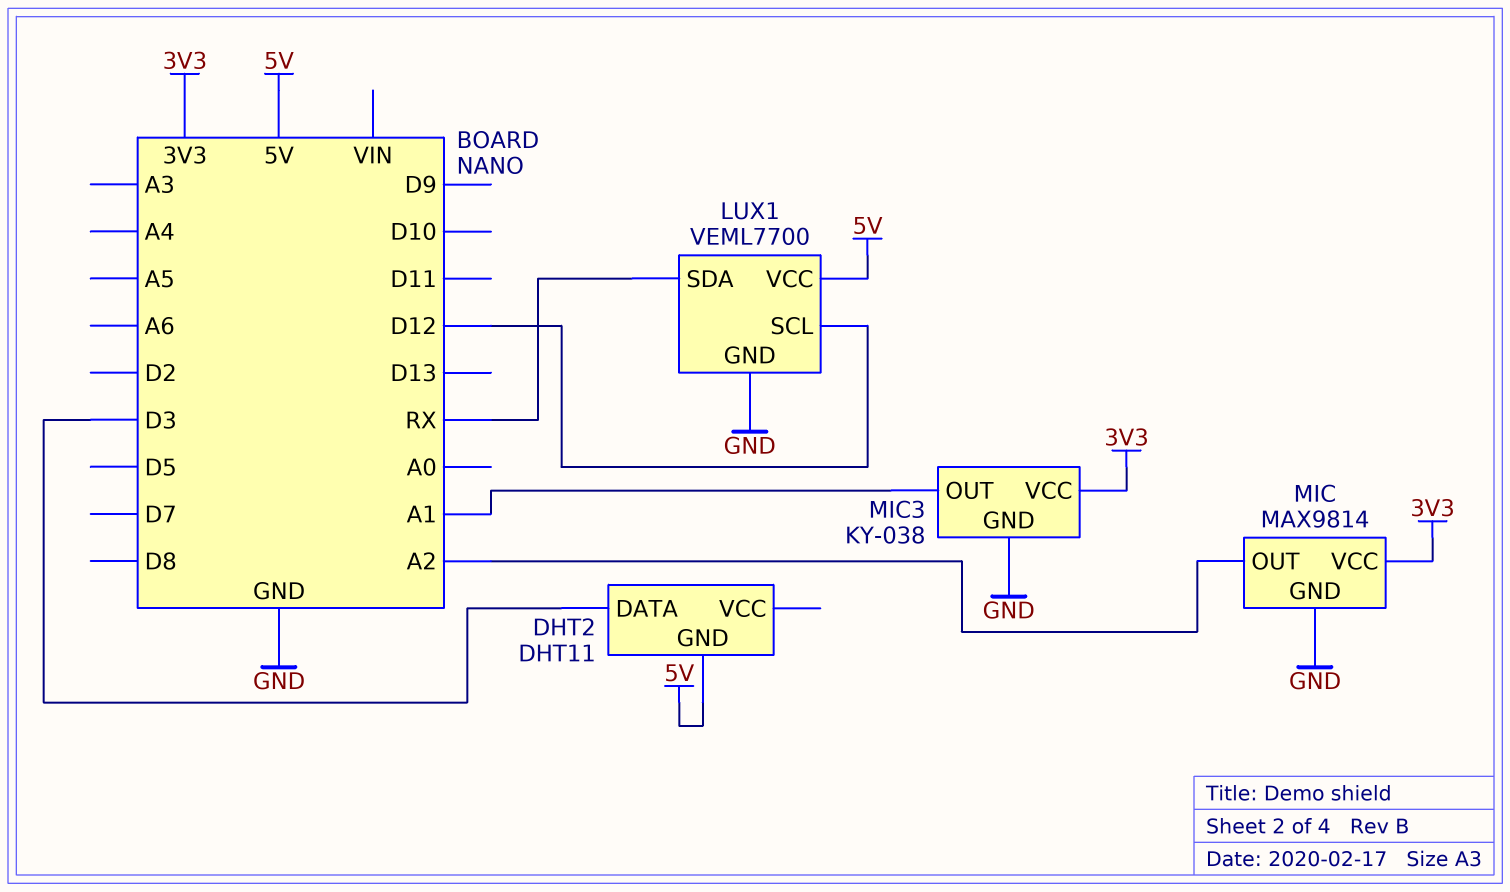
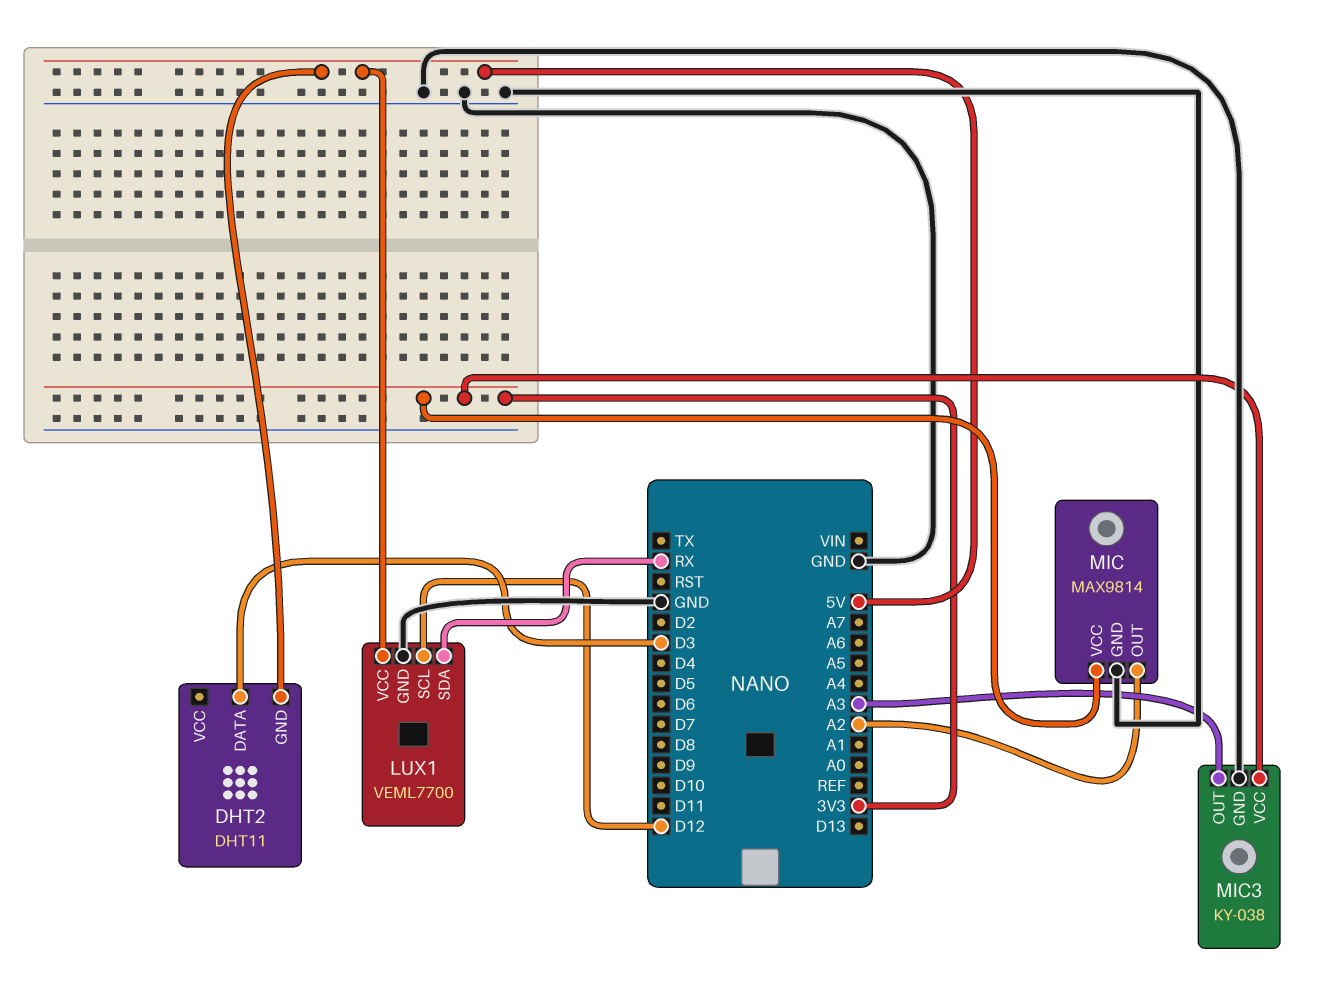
MIC3 pin OUT: A1 -> A3

